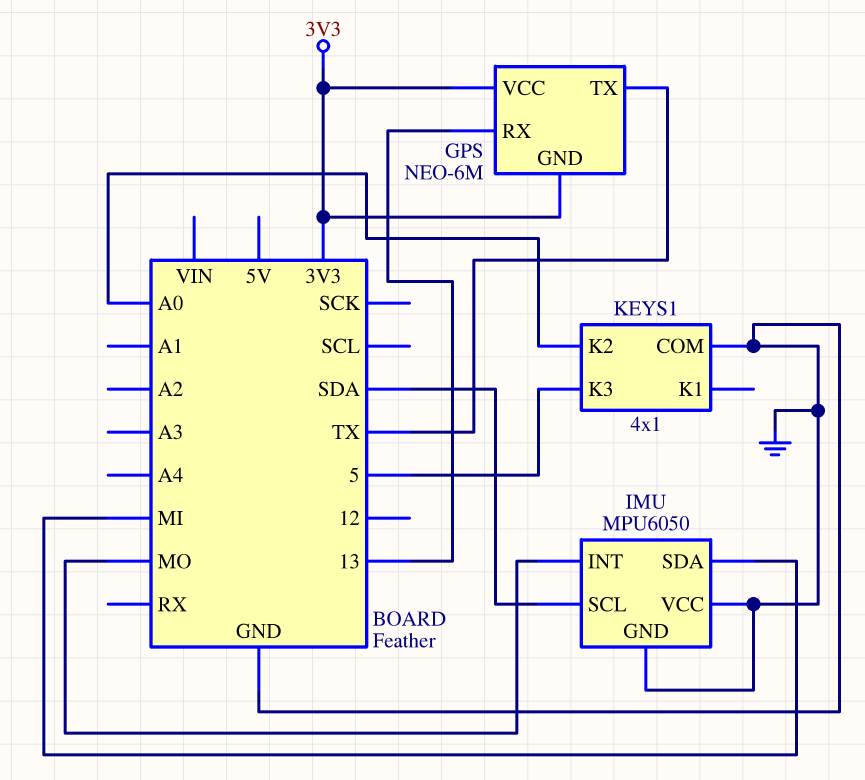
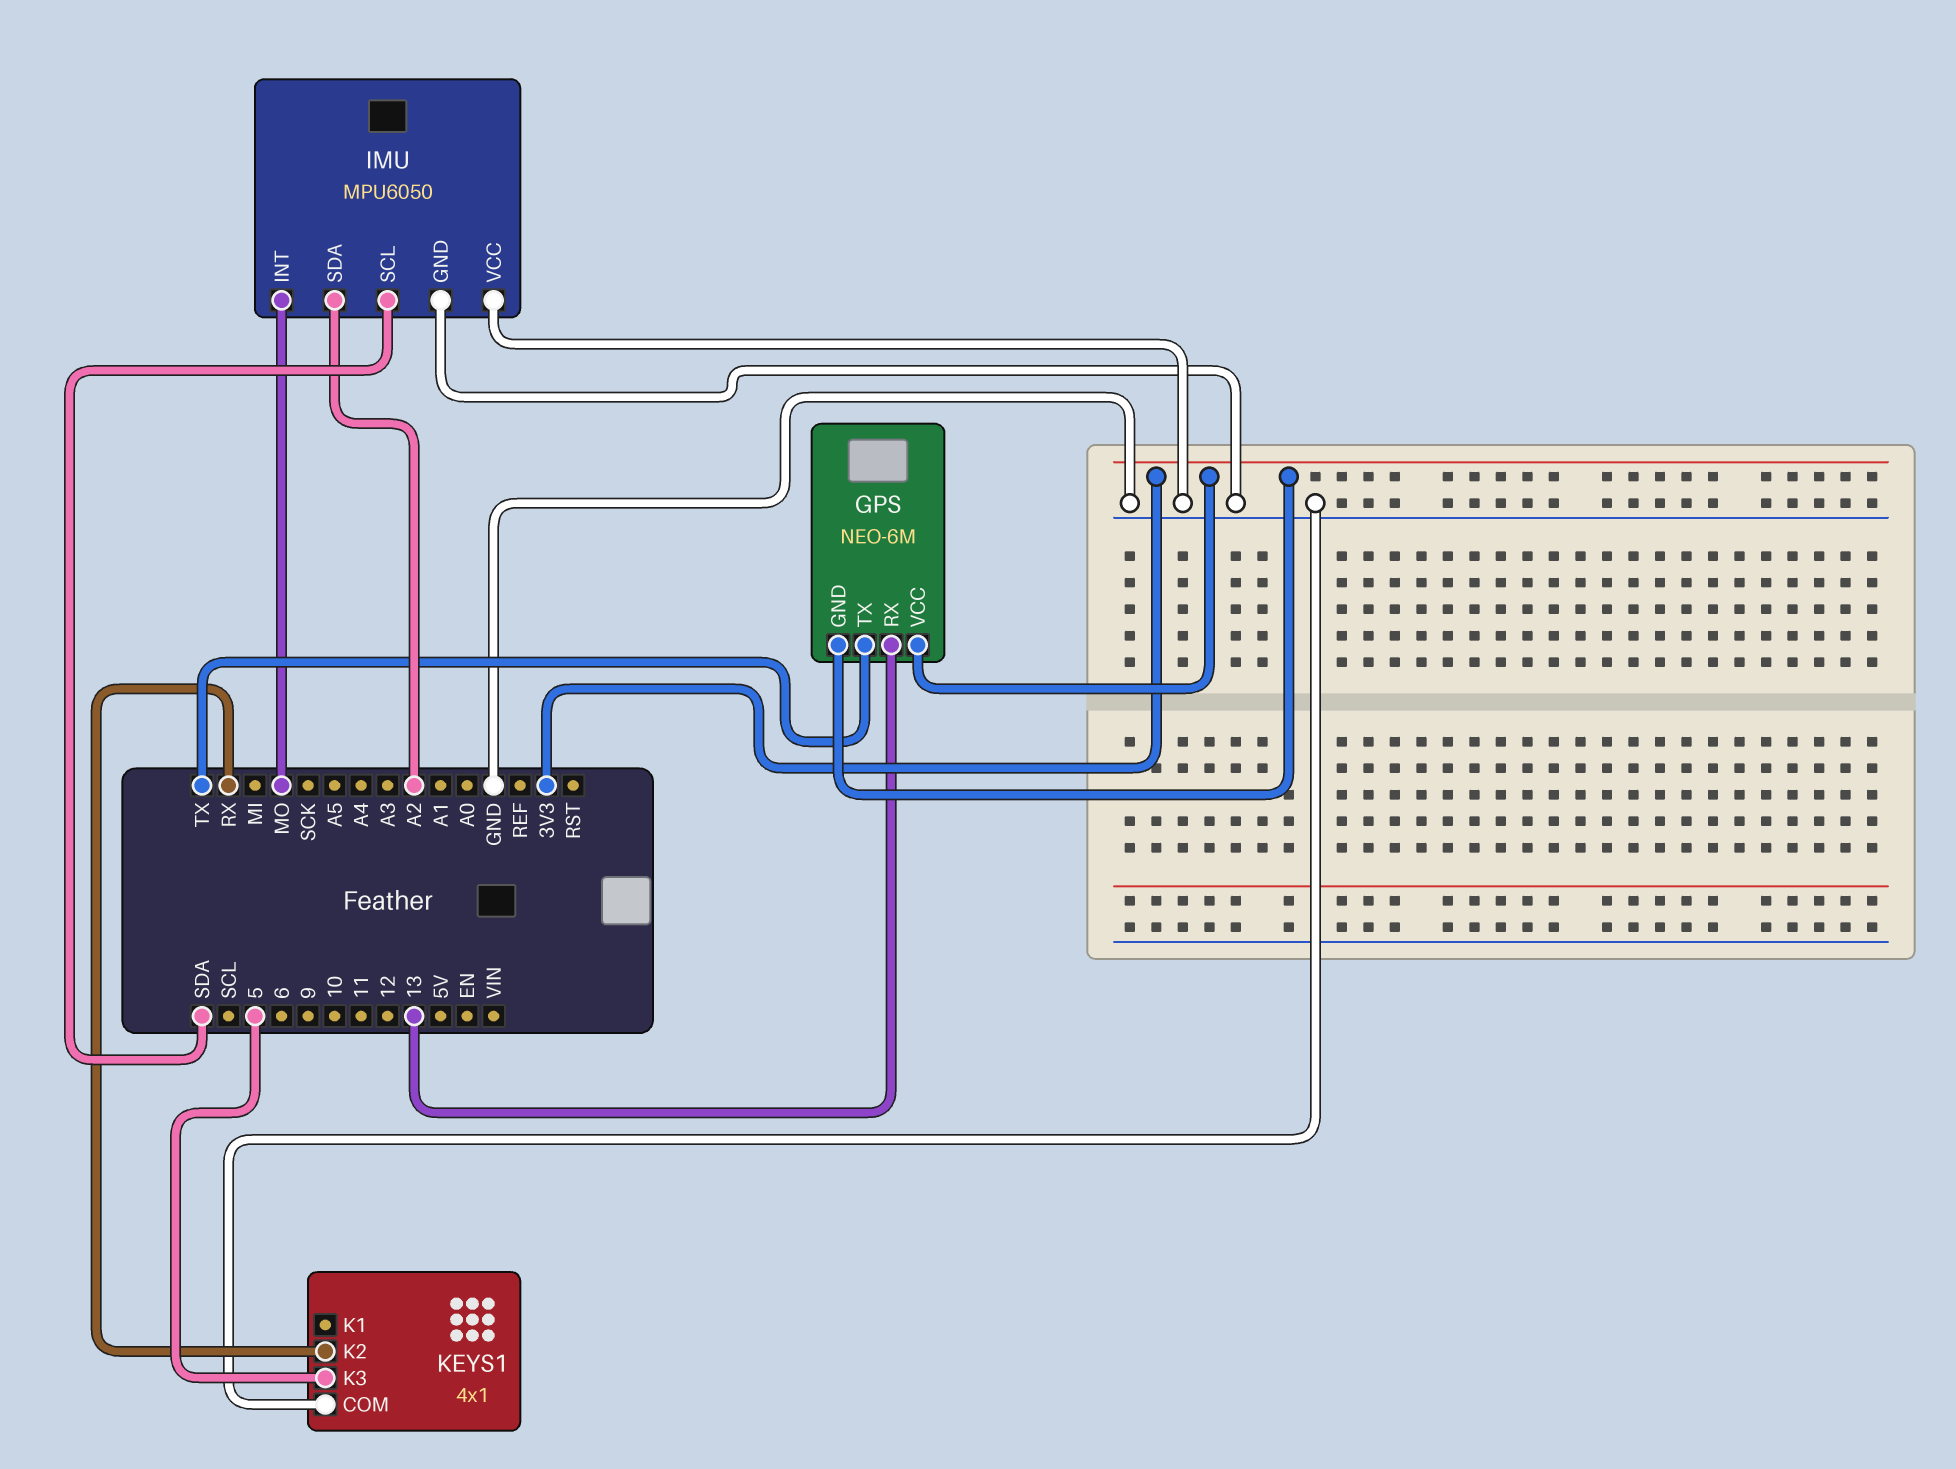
IMU pin SDA: MI -> A2
KEYS1 pin K2: A0 -> RX

